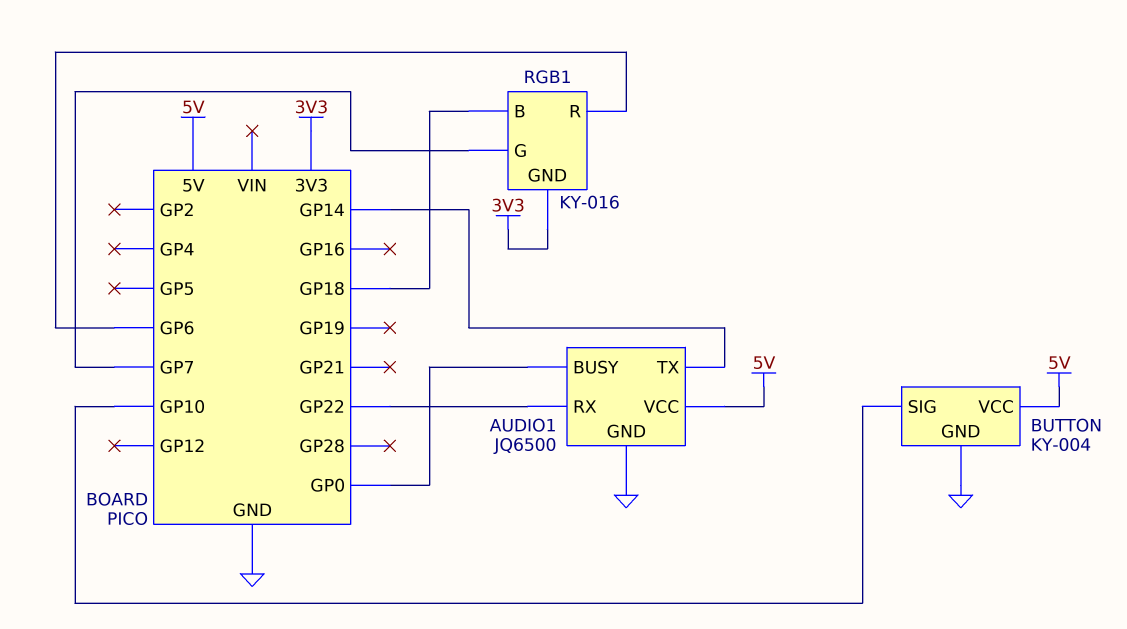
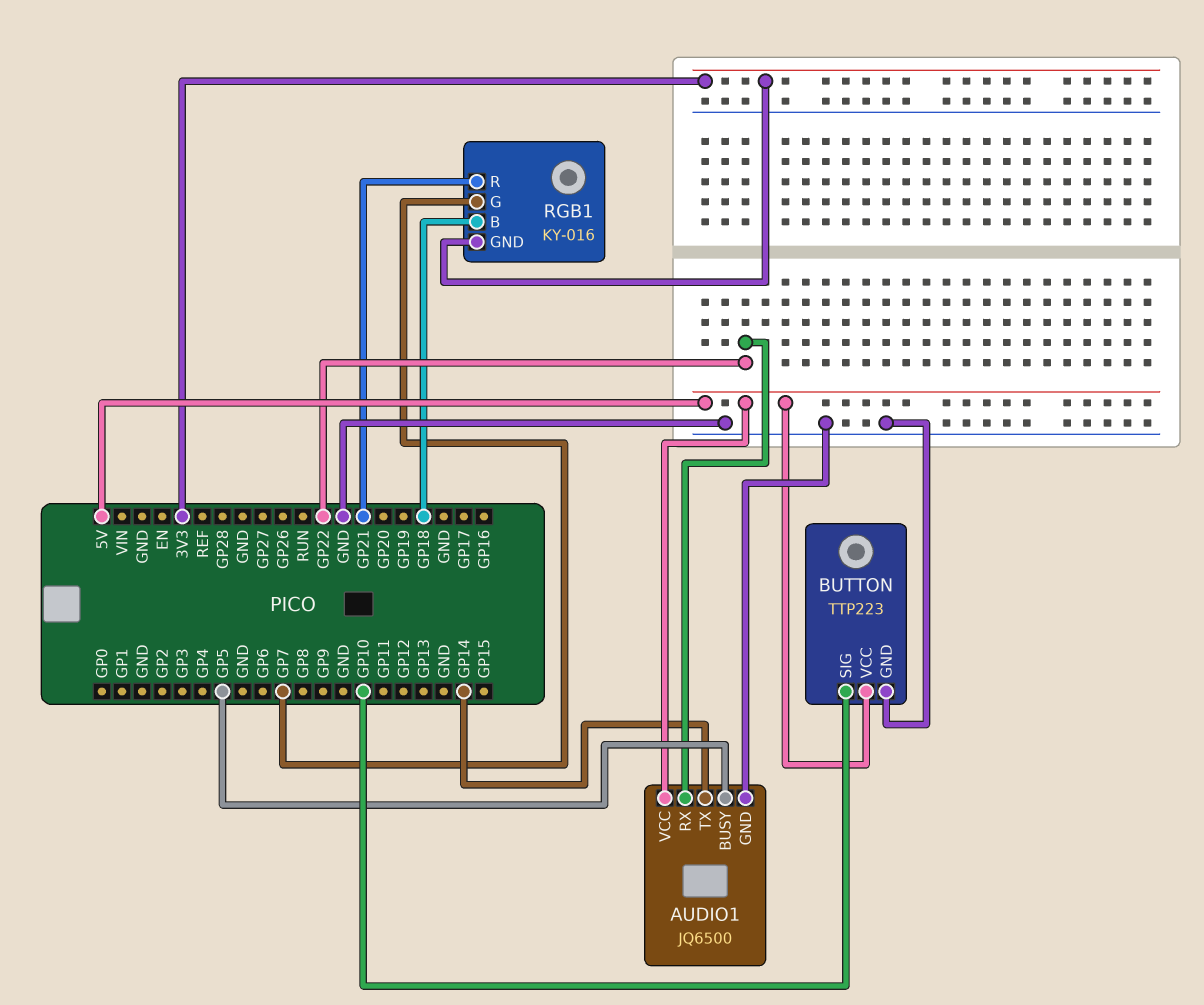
AUDIO1 pin BUSY: GP0 -> GP5
BUTTON: KY-004 -> TTP223
RGB1 pin R: GP6 -> GP21

